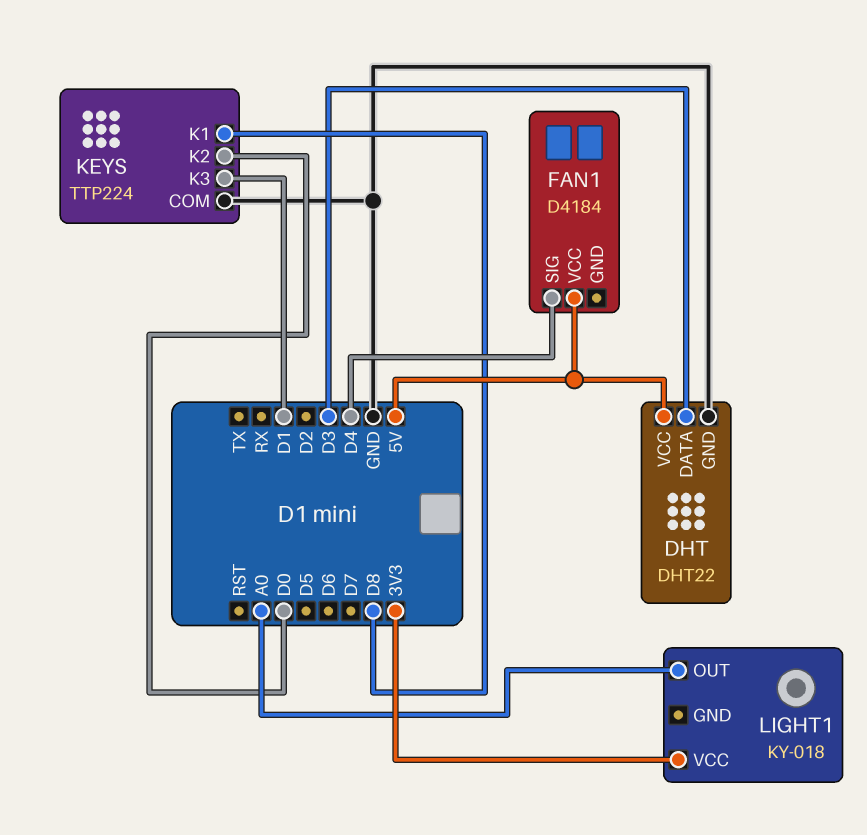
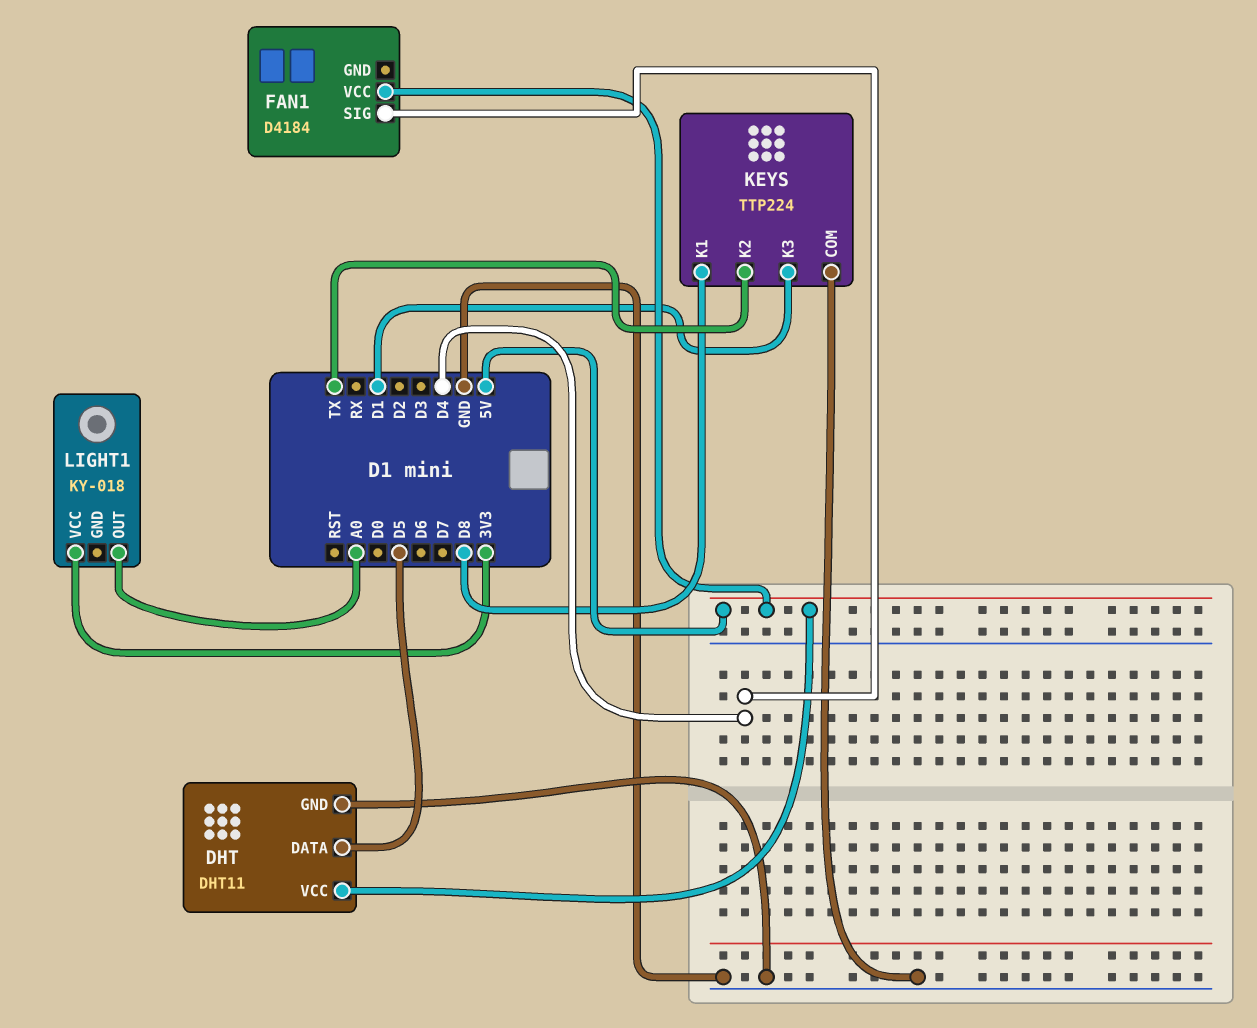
DHT: DHT22 -> DHT11
DHT pin DATA: D3 -> D5
KEYS pin K2: D0 -> TX

